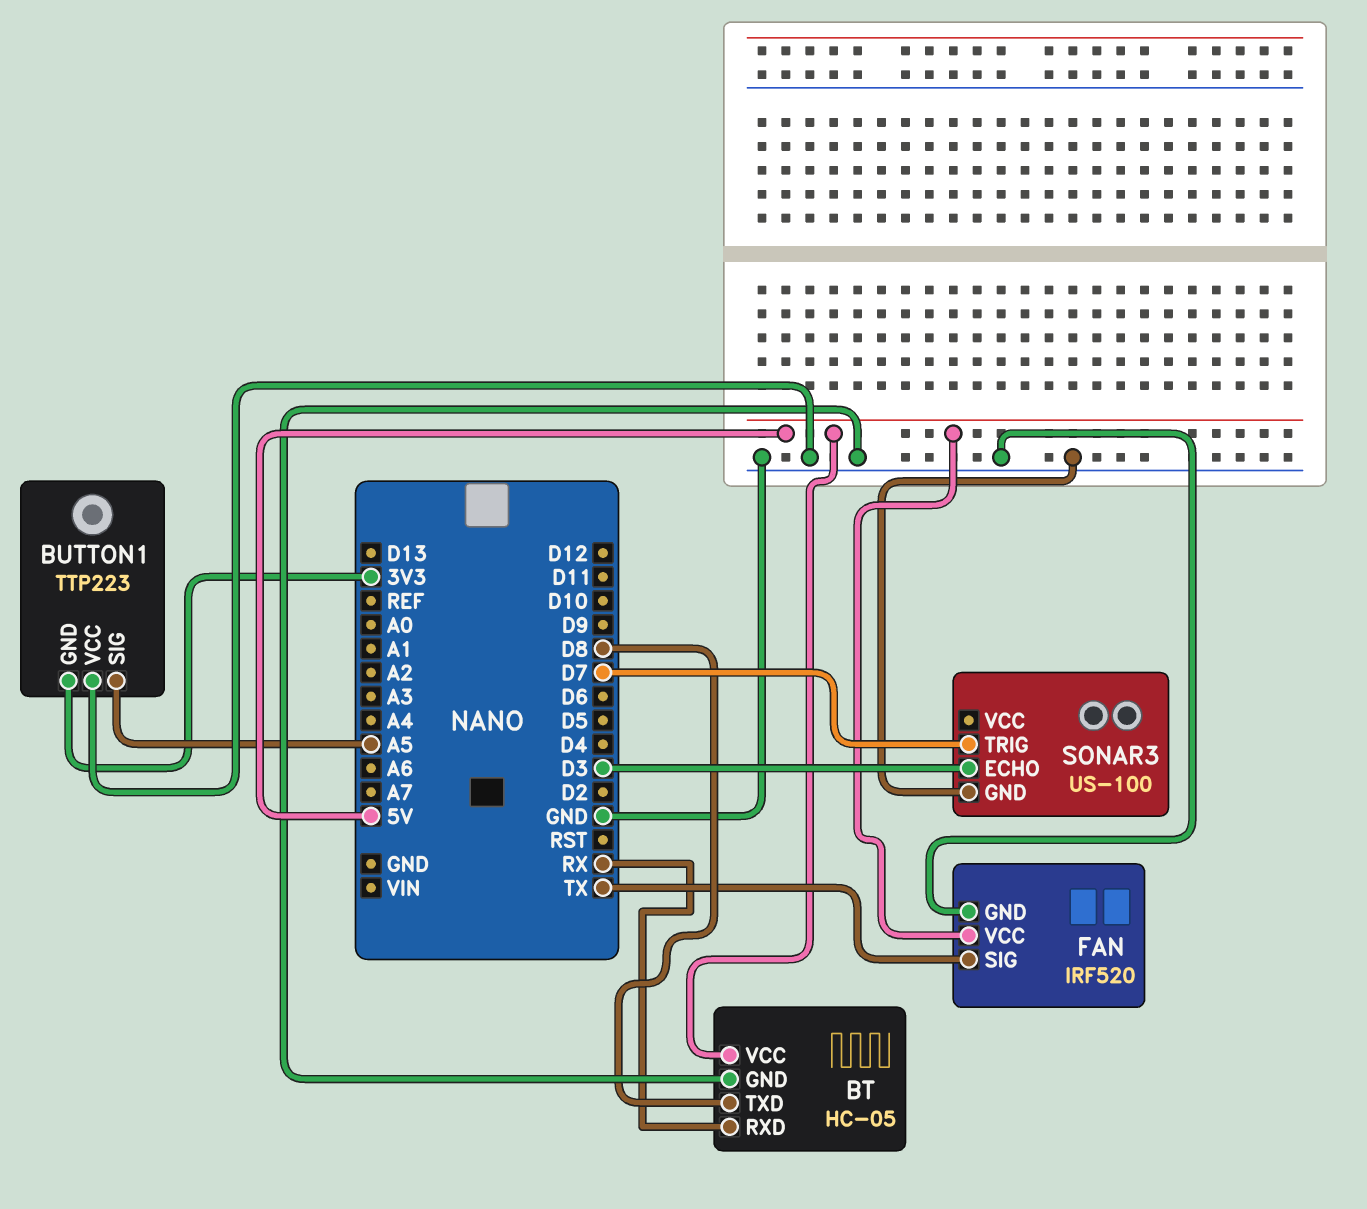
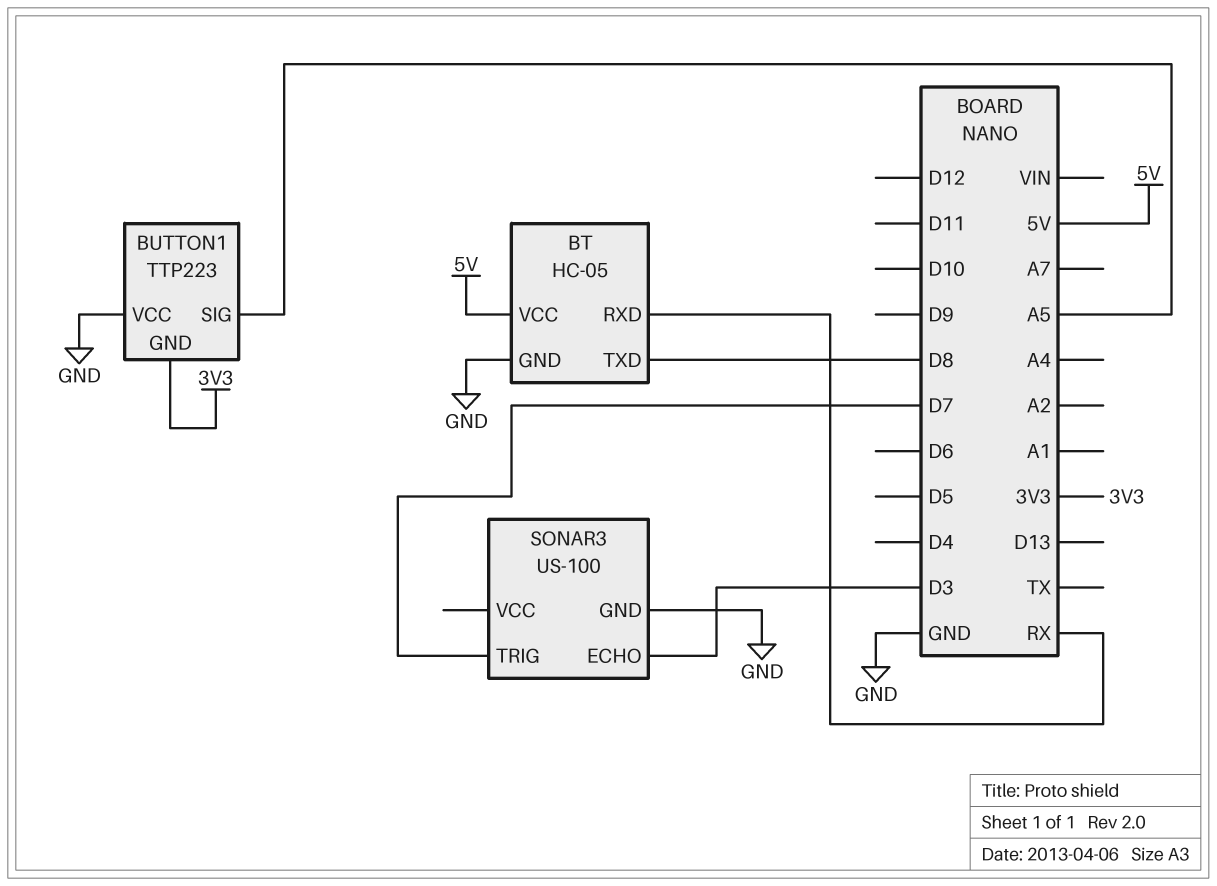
FAN: IRF520 -> none
FAN pin GND: GND -> none
FAN pin SIG: TX -> none
FAN pin VCC: 5V -> none

